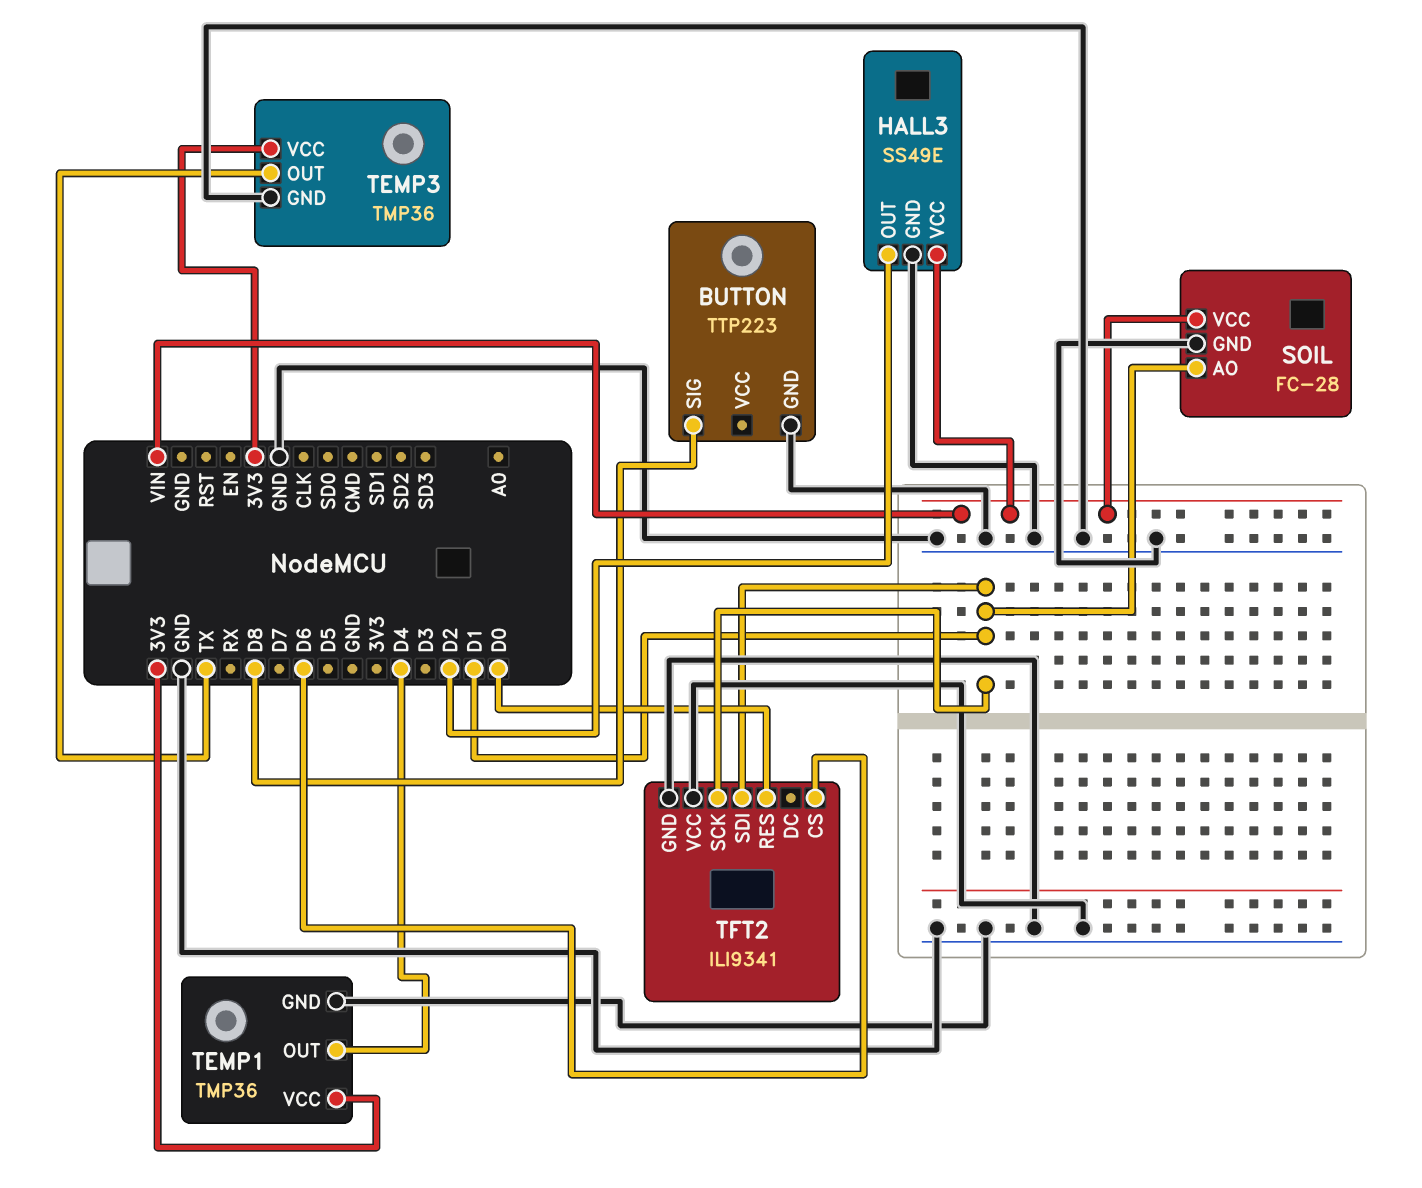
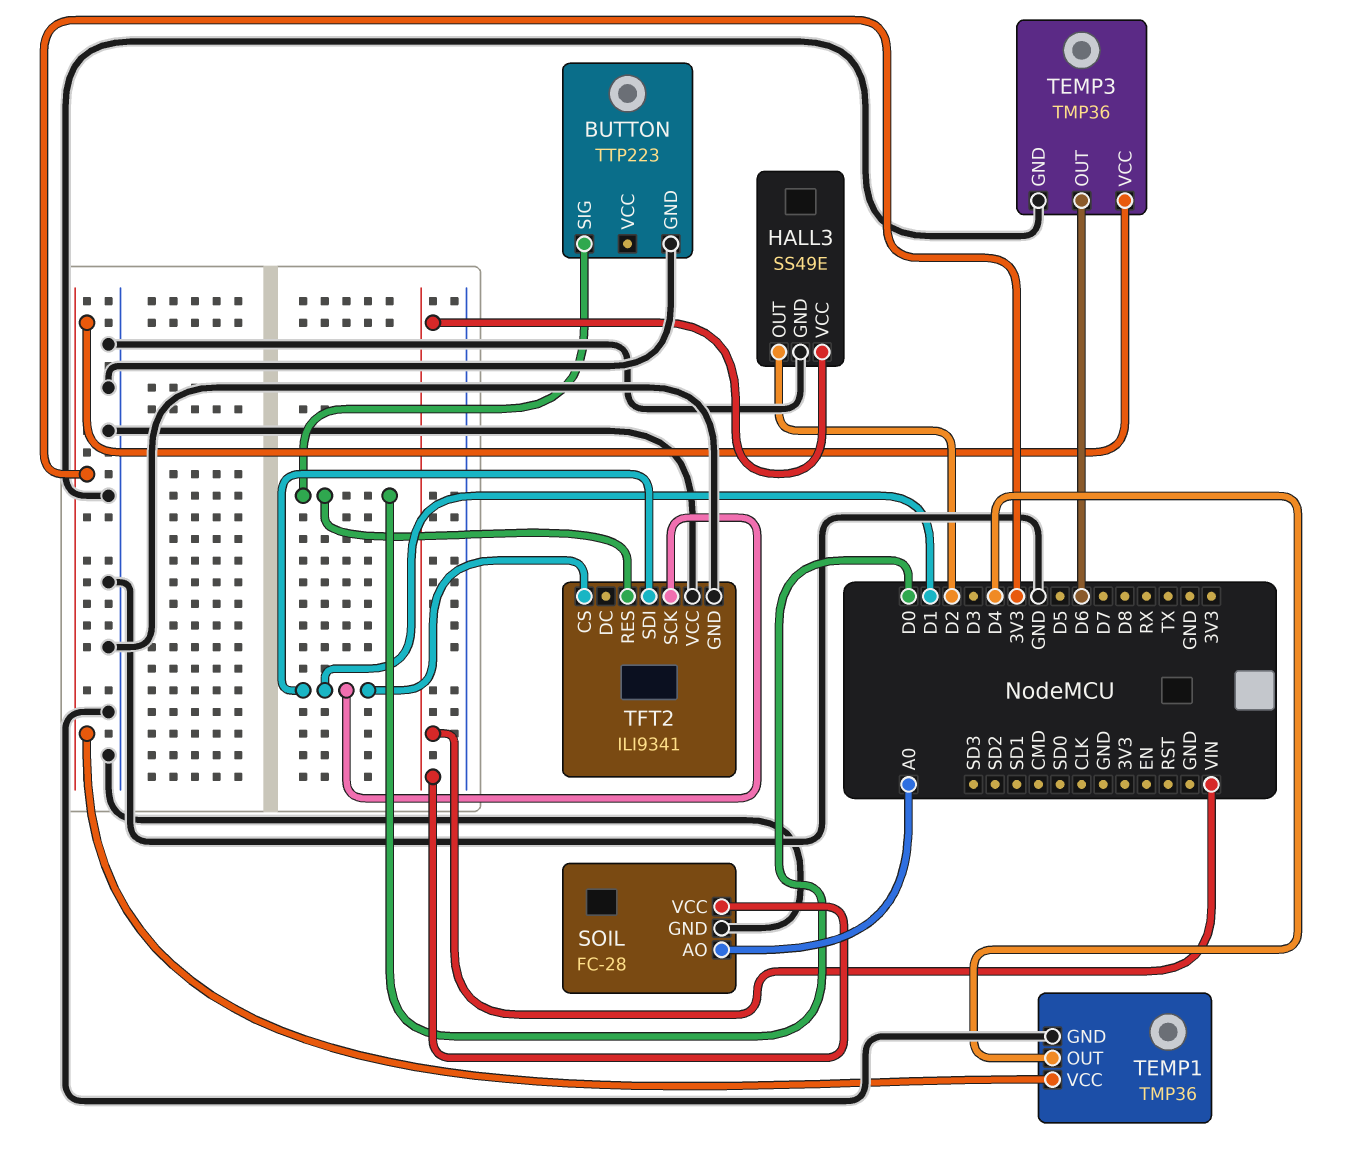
BUTTON pin SIG: D8 -> D0
SOIL pin AO: D1 -> A0
TEMP3 pin OUT: TX -> D6
TFT2 pin CS: D6 -> D1

